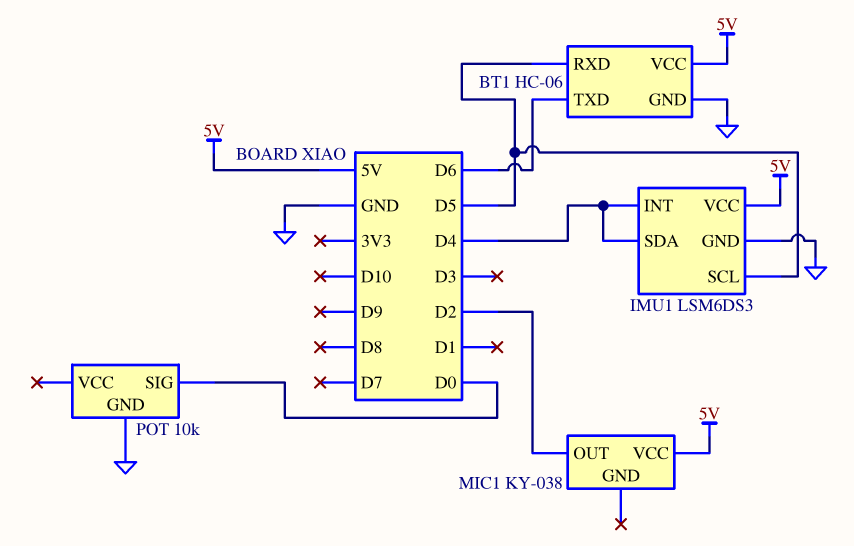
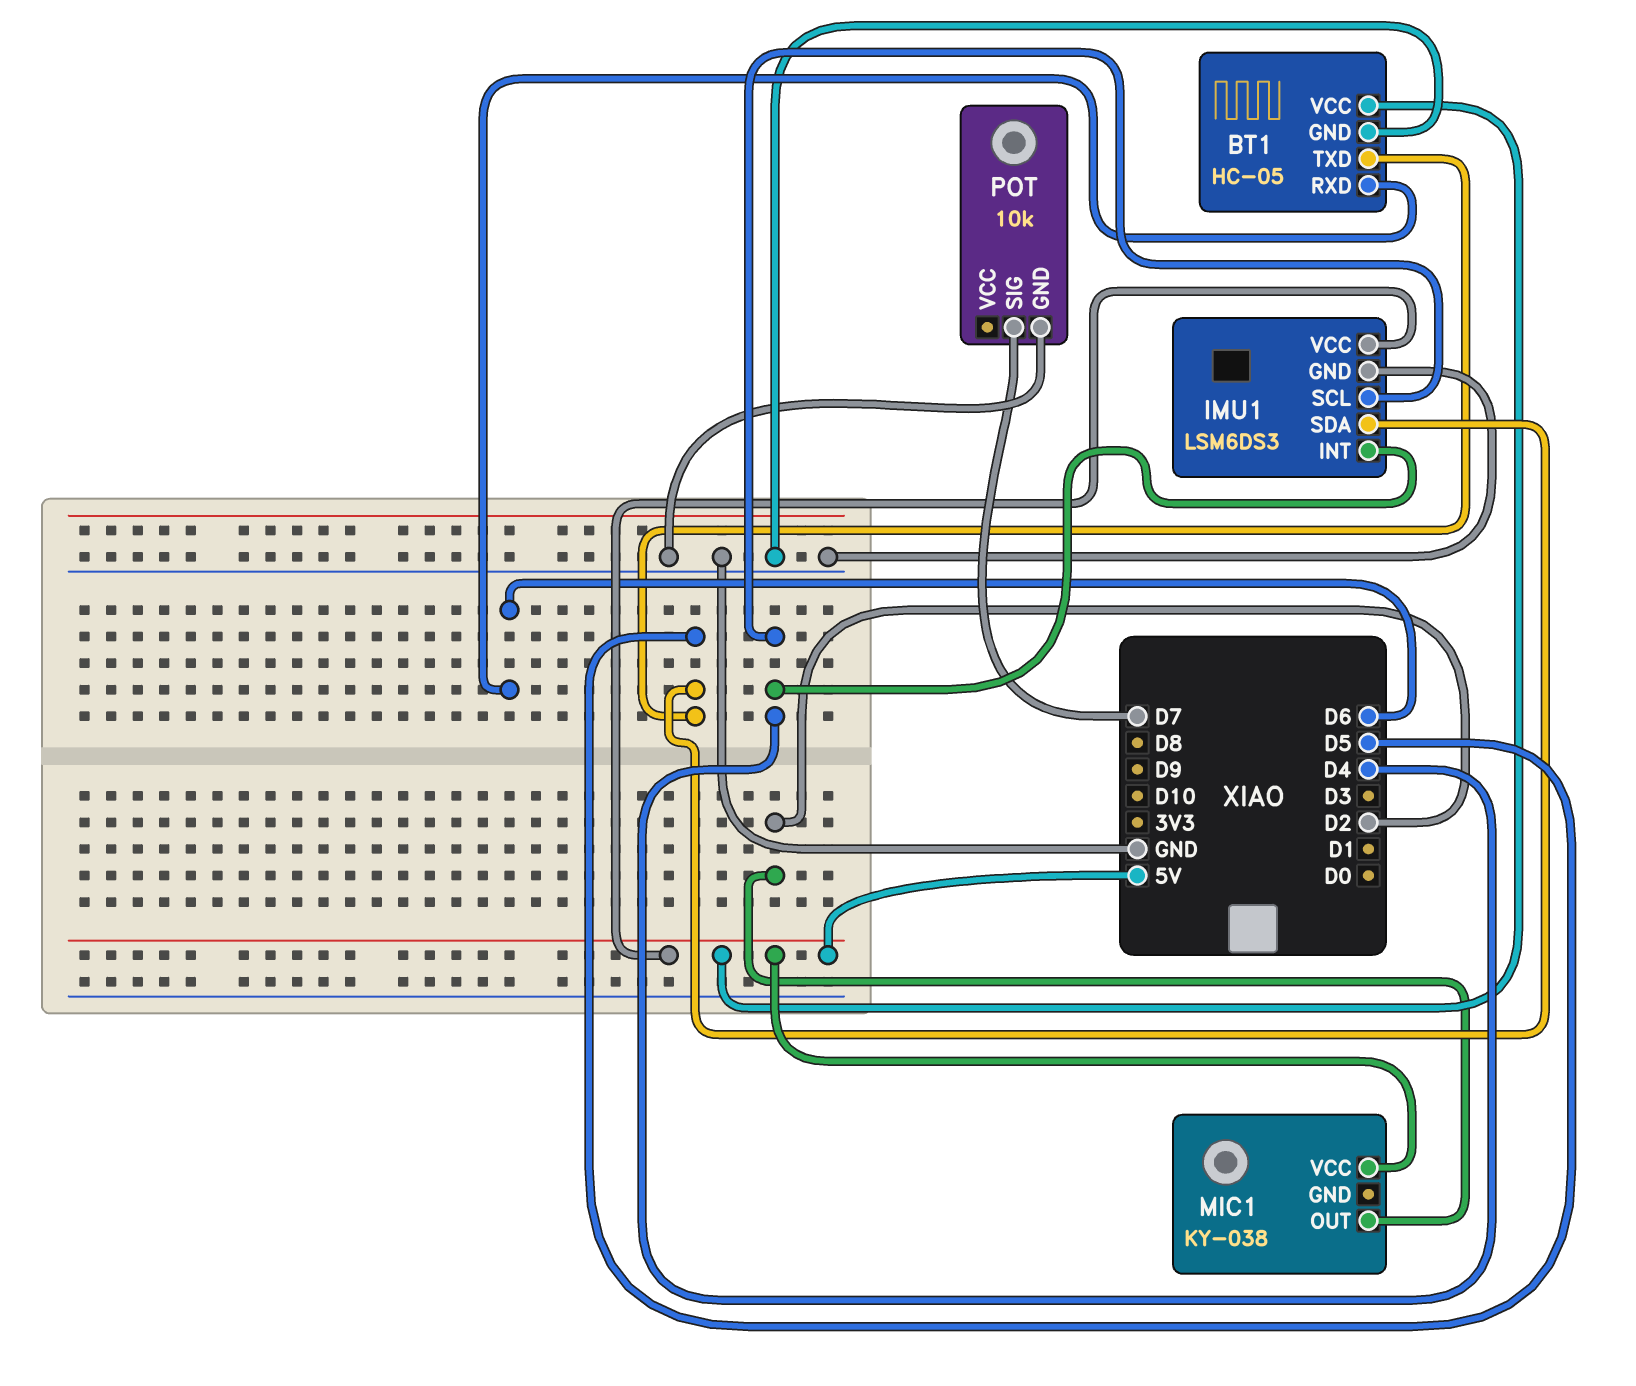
BT1: HC-06 -> HC-05
BT1 pin RXD: D5 -> D6
BT1 pin TXD: D6 -> D5
IMU1 pin SCL: D5 -> D4
IMU1 pin SDA: D4 -> D5
POT pin SIG: D0 -> D7

